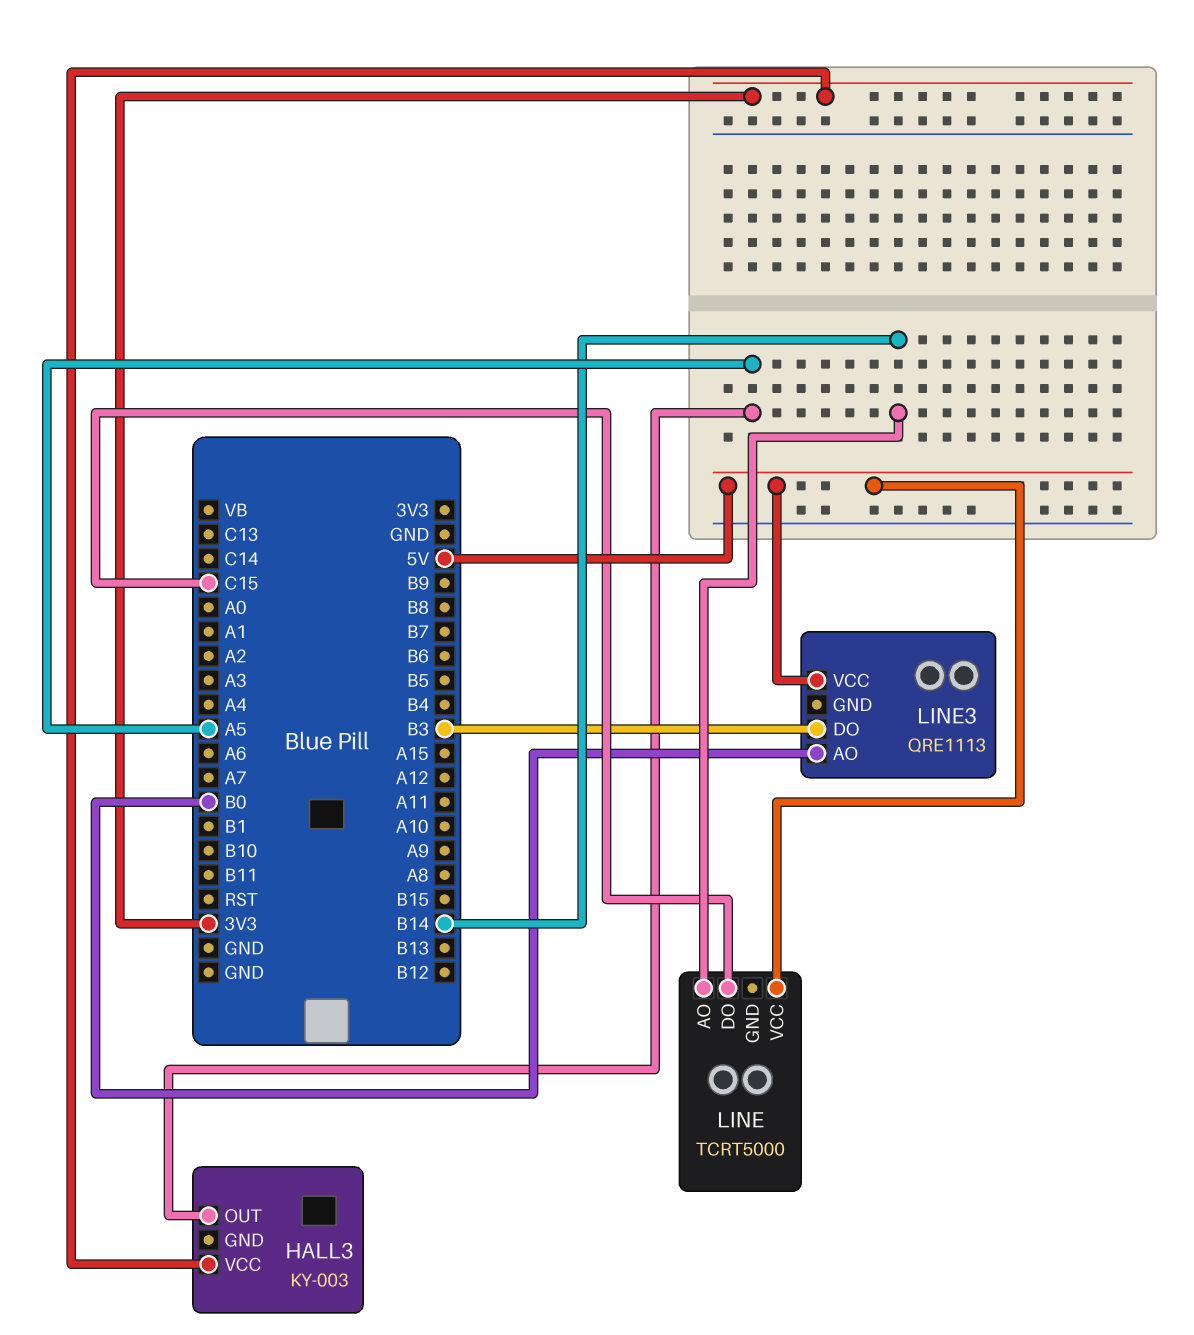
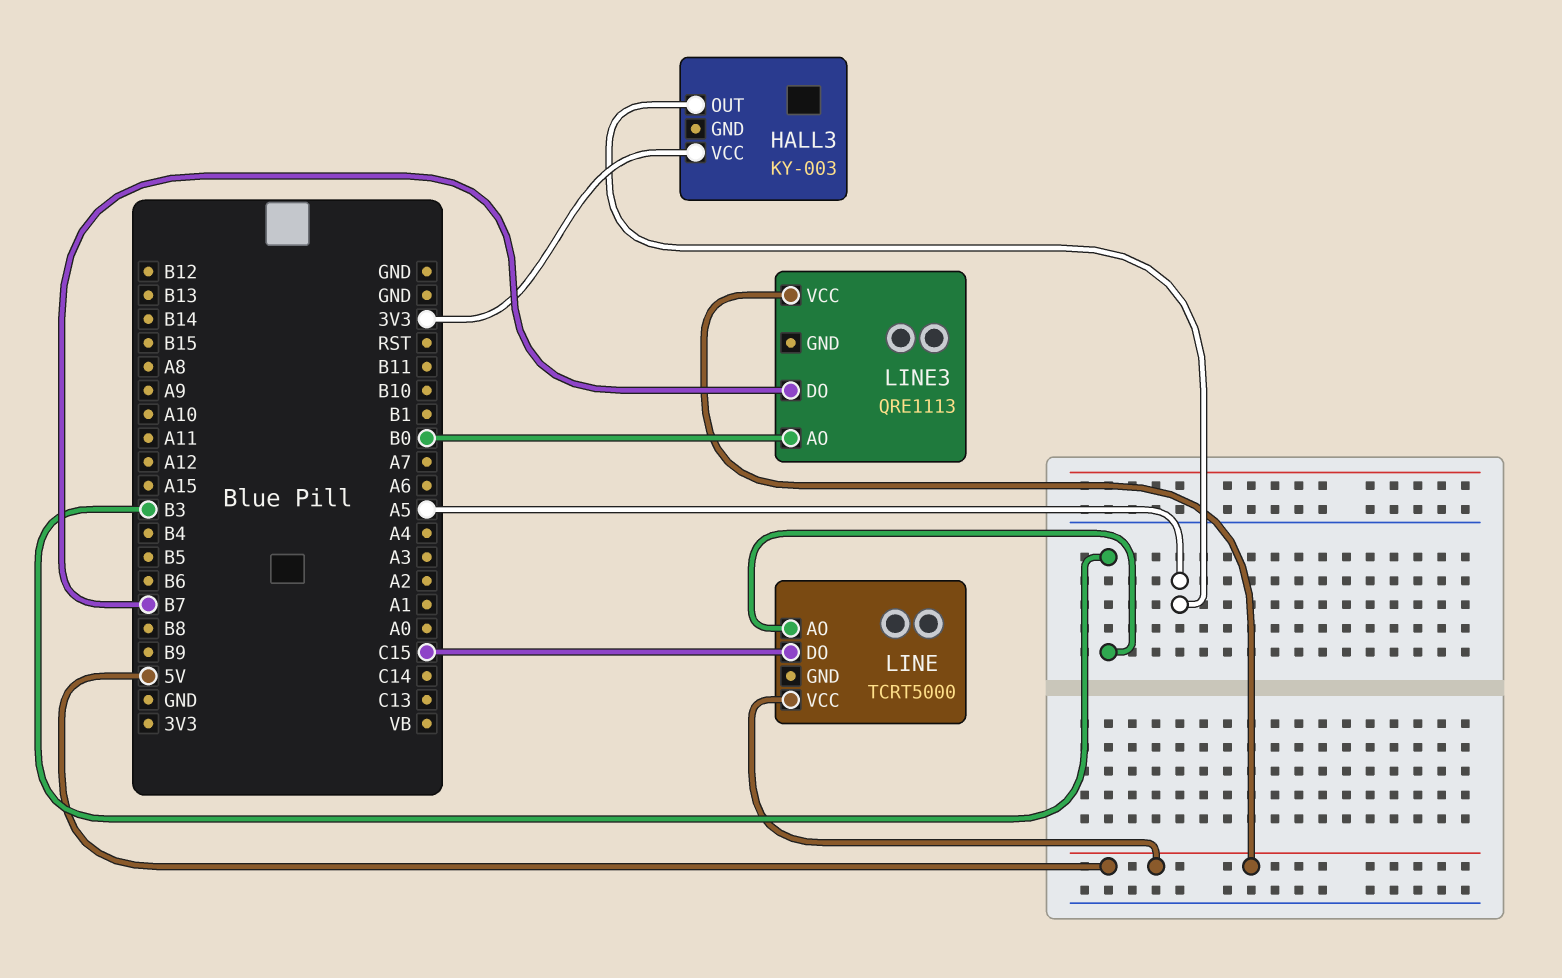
LINE pin AO: B14 -> B3
LINE3 pin DO: B3 -> B7

